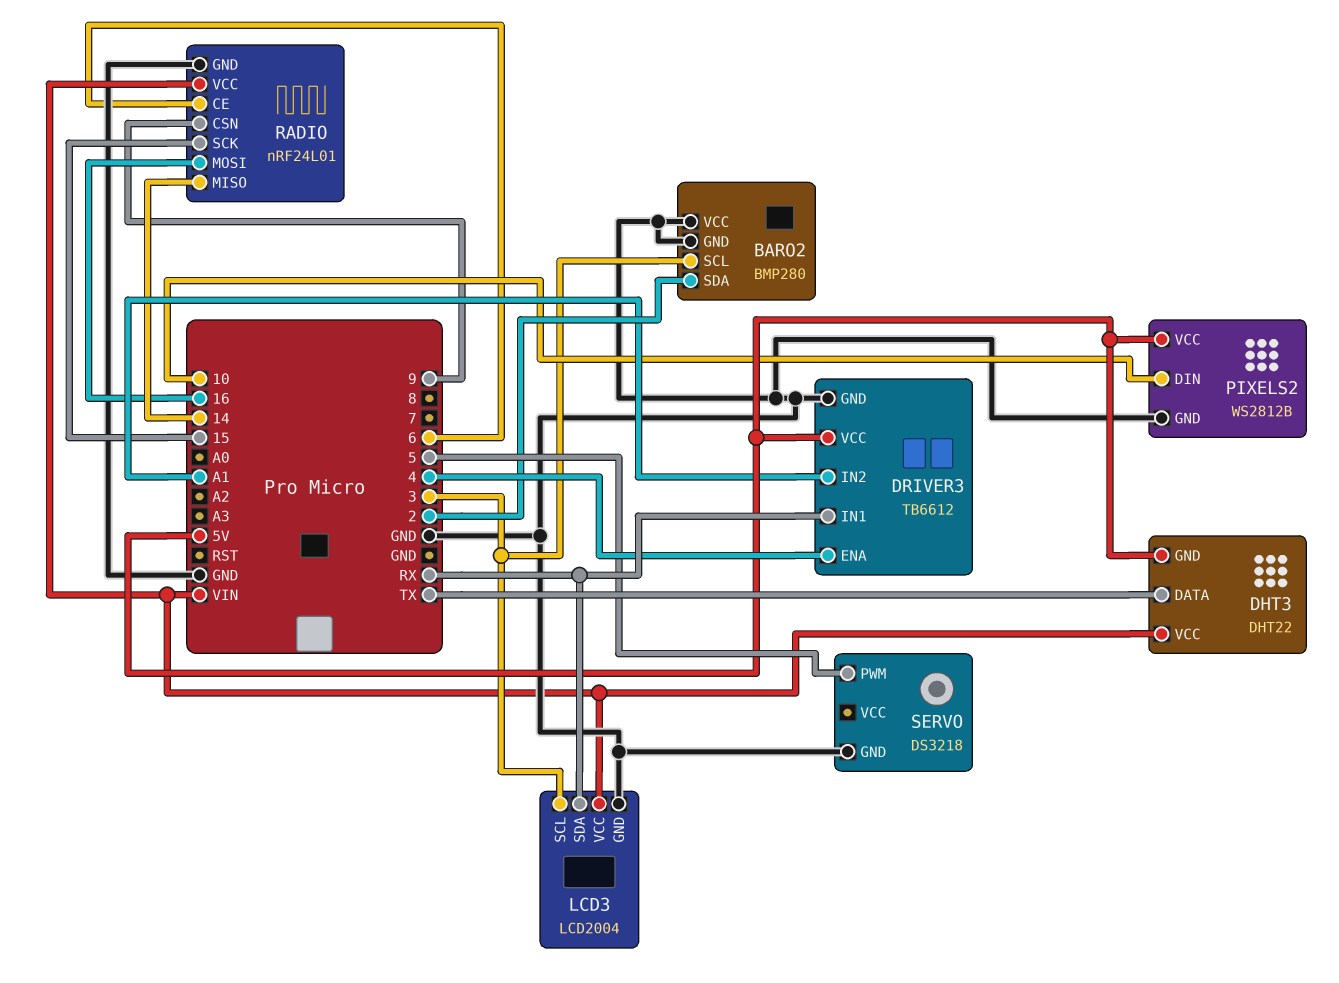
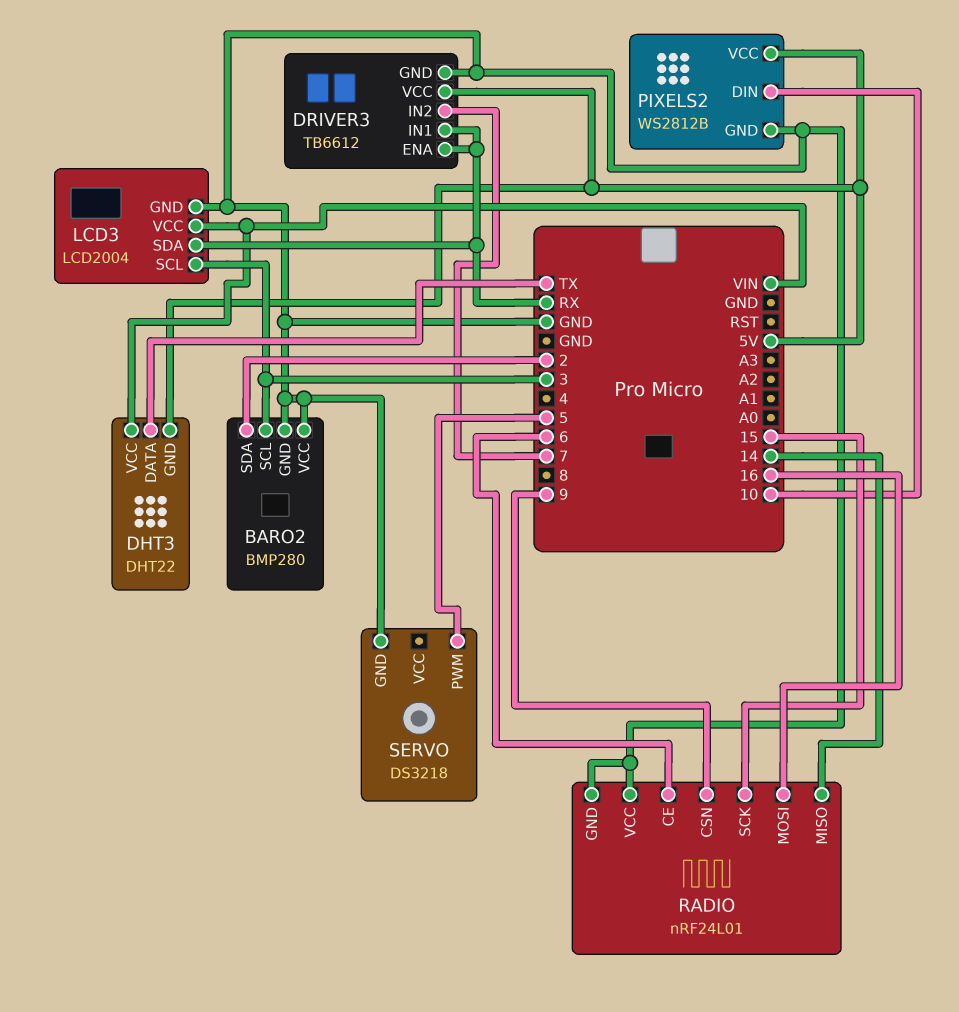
DRIVER3 pin ENA: 4 -> RX
DRIVER3 pin IN2: A1 -> 7
RADIO pin VCC: VIN -> GND

